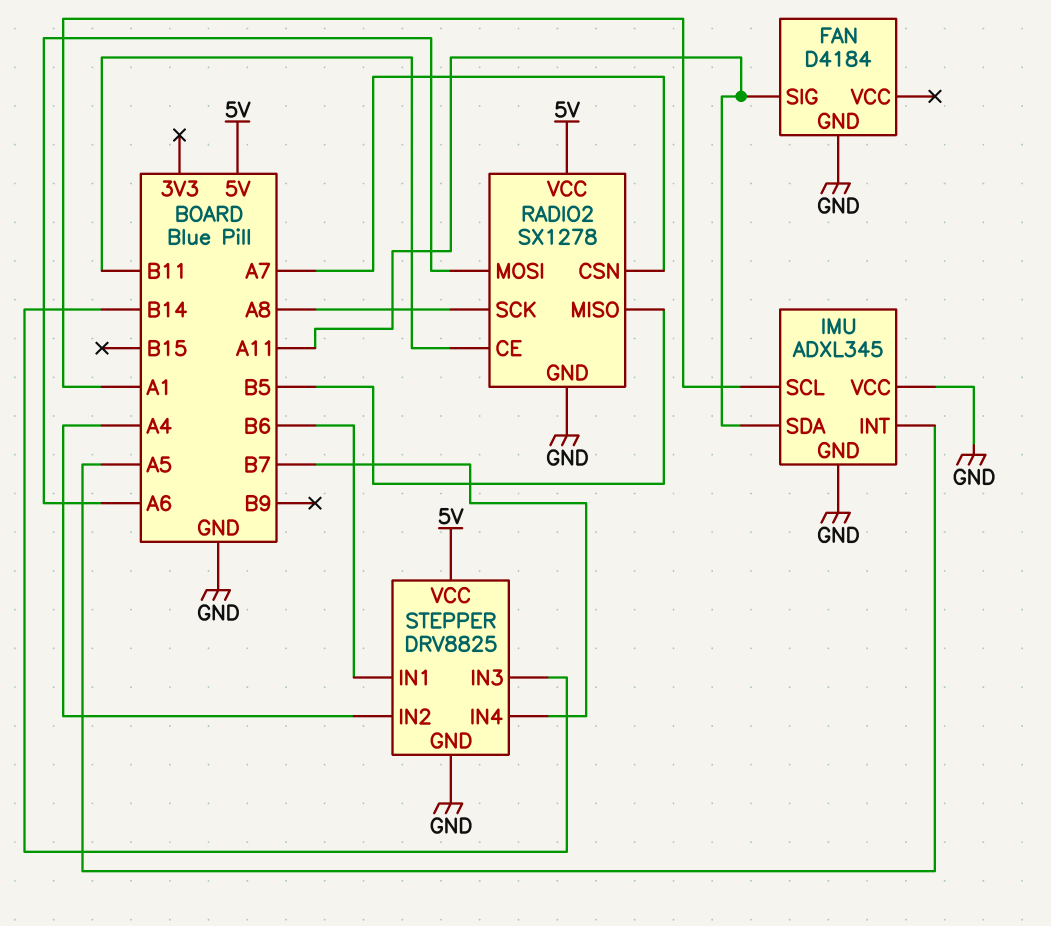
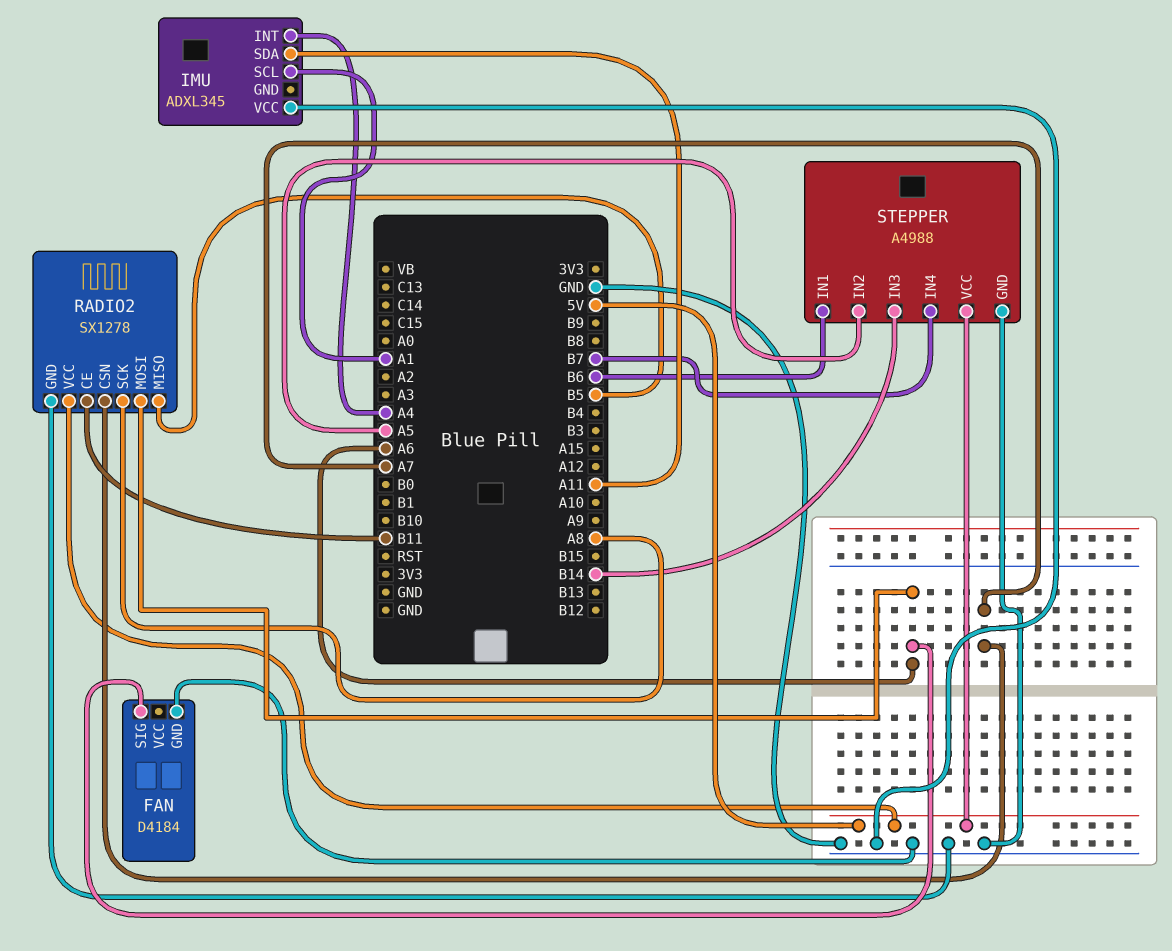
FAN pin SIG: A11 -> A6
IMU pin GND: GND -> none
IMU pin INT: A5 -> A4
STEPPER: DRV8825 -> A4988
STEPPER pin IN2: A4 -> A5

